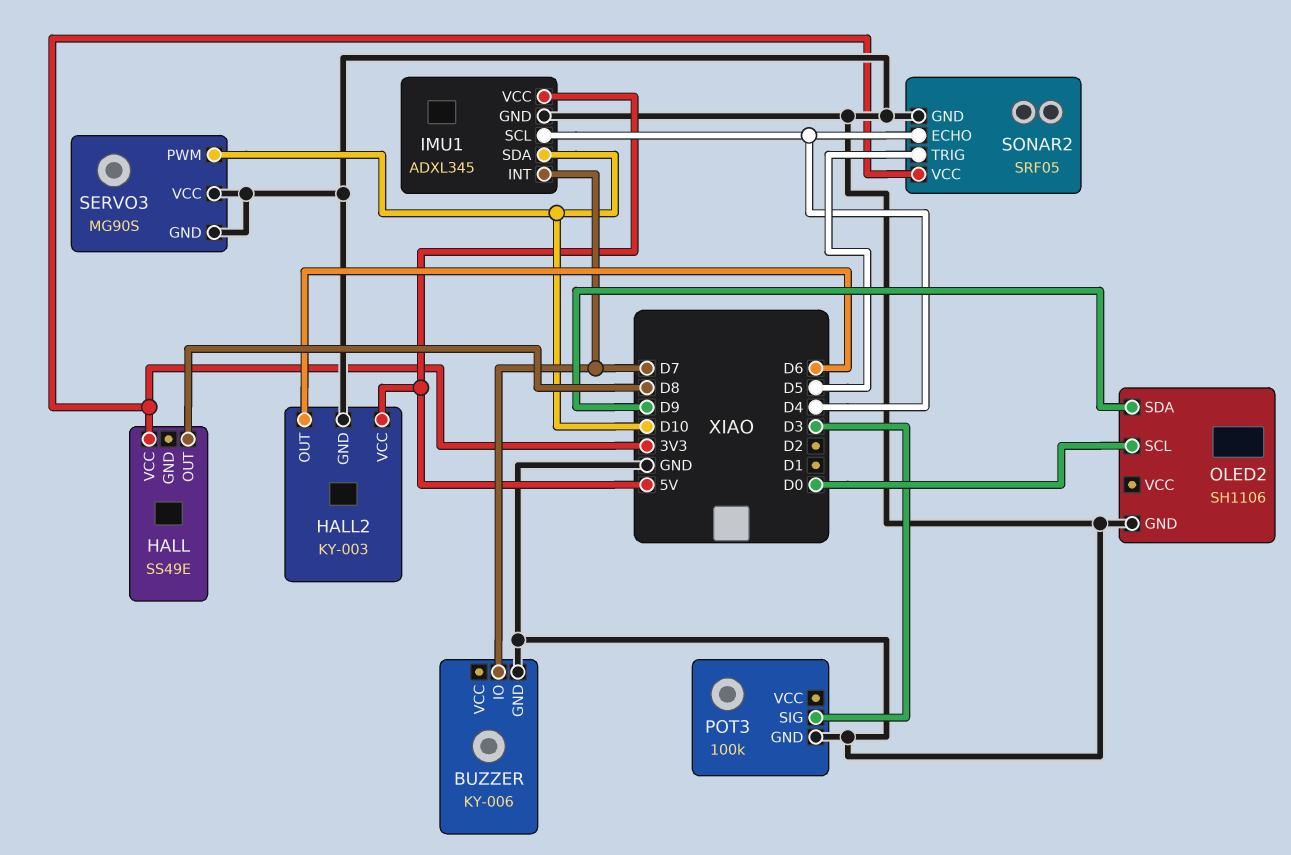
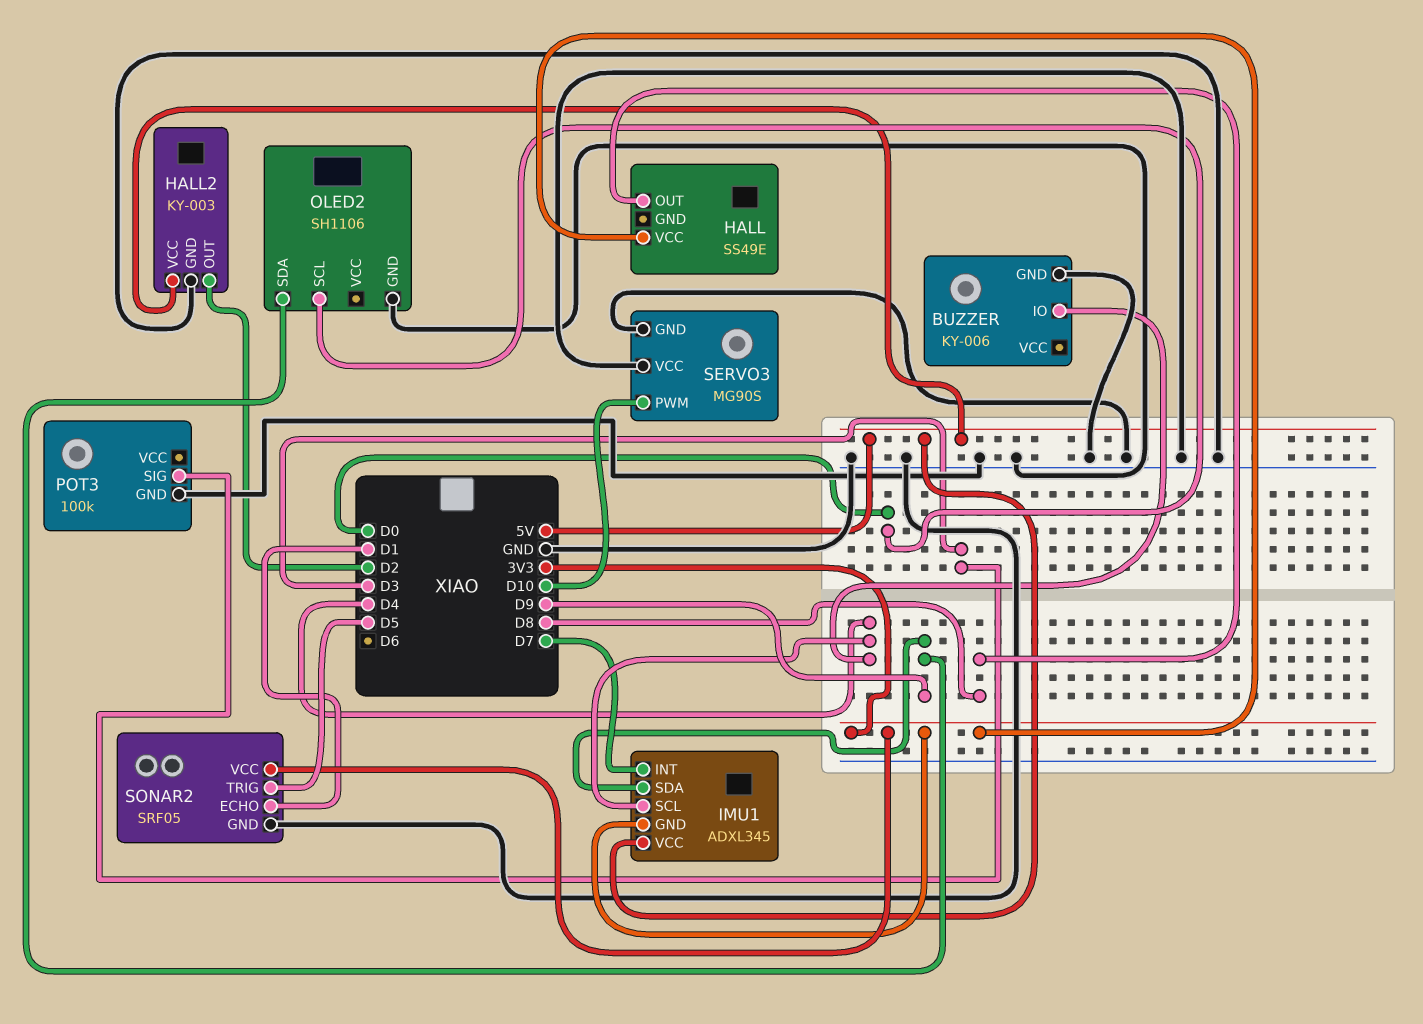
BUZZER pin IO: D7 -> D4
HALL2 pin OUT: D6 -> D2
IMU1 pin GND: GND -> 3V3
IMU1 pin SDA: D10 -> D9
SONAR2 pin ECHO: D4 -> D1

